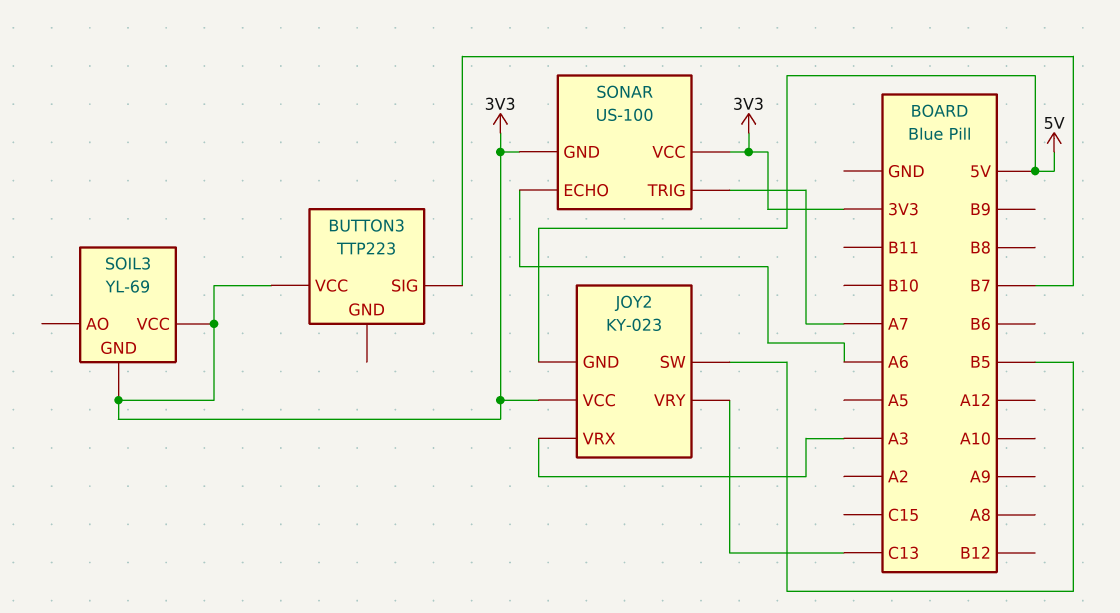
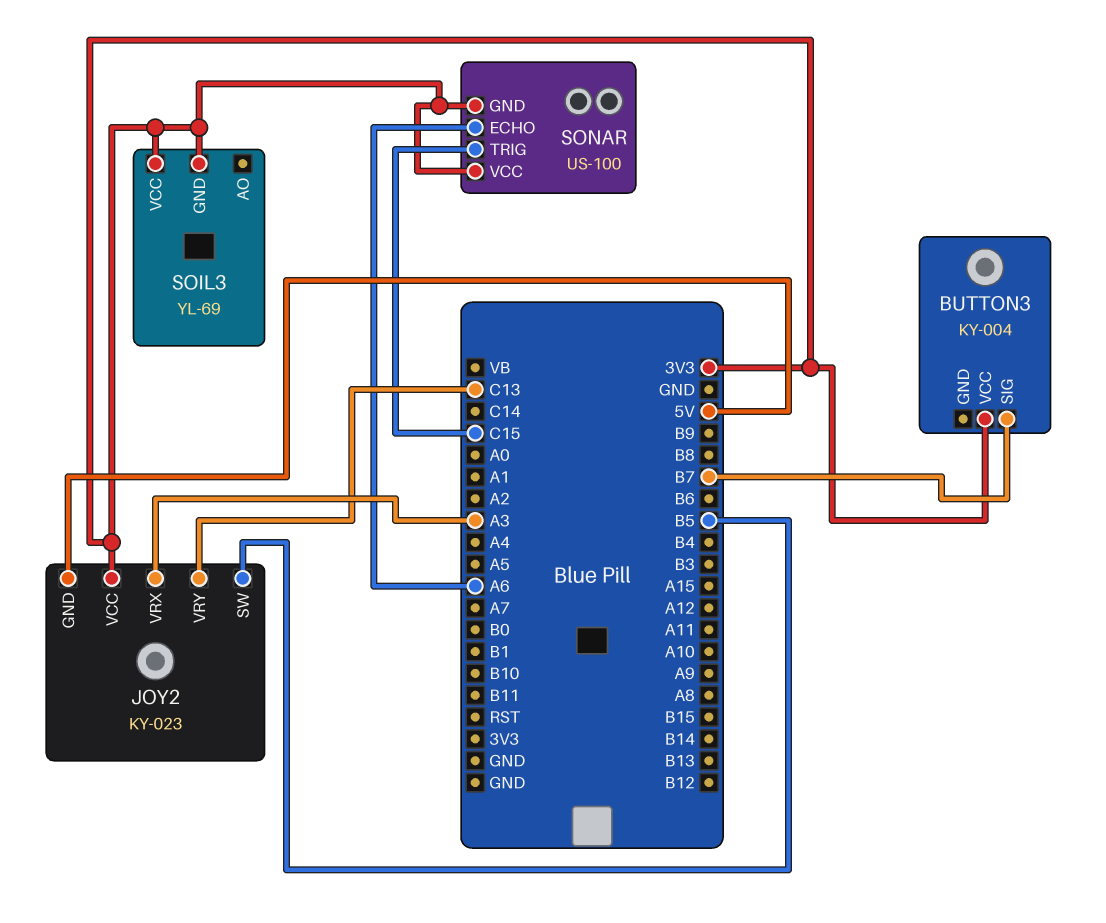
BUTTON3: TTP223 -> KY-004
SONAR pin TRIG: A7 -> C15

